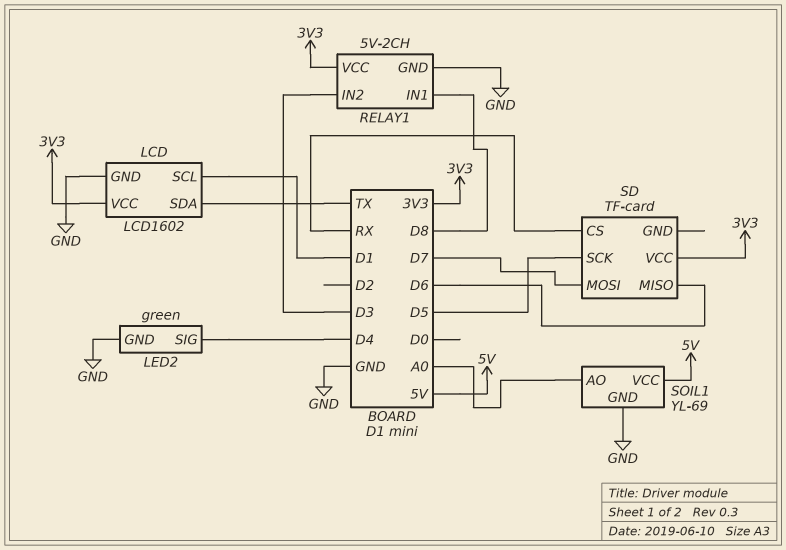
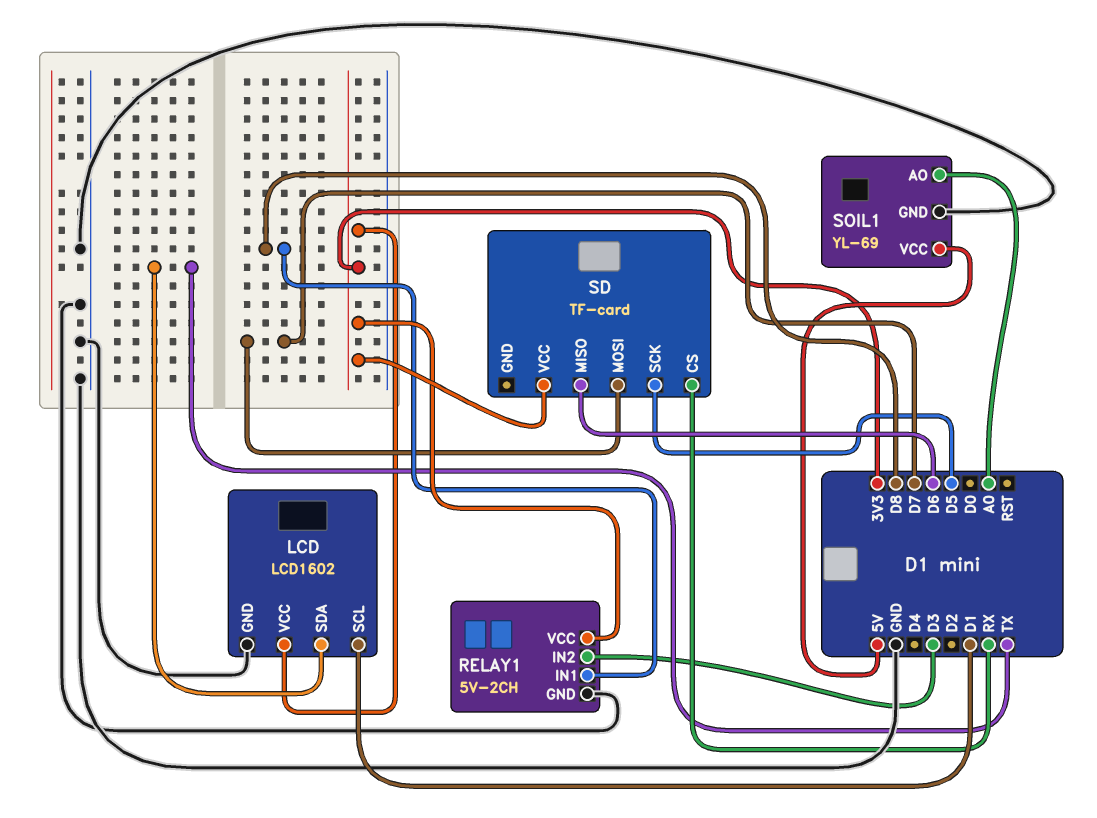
LED2: green -> none
LED2 pin GND: GND -> none
LED2 pin SIG: D4 -> none

